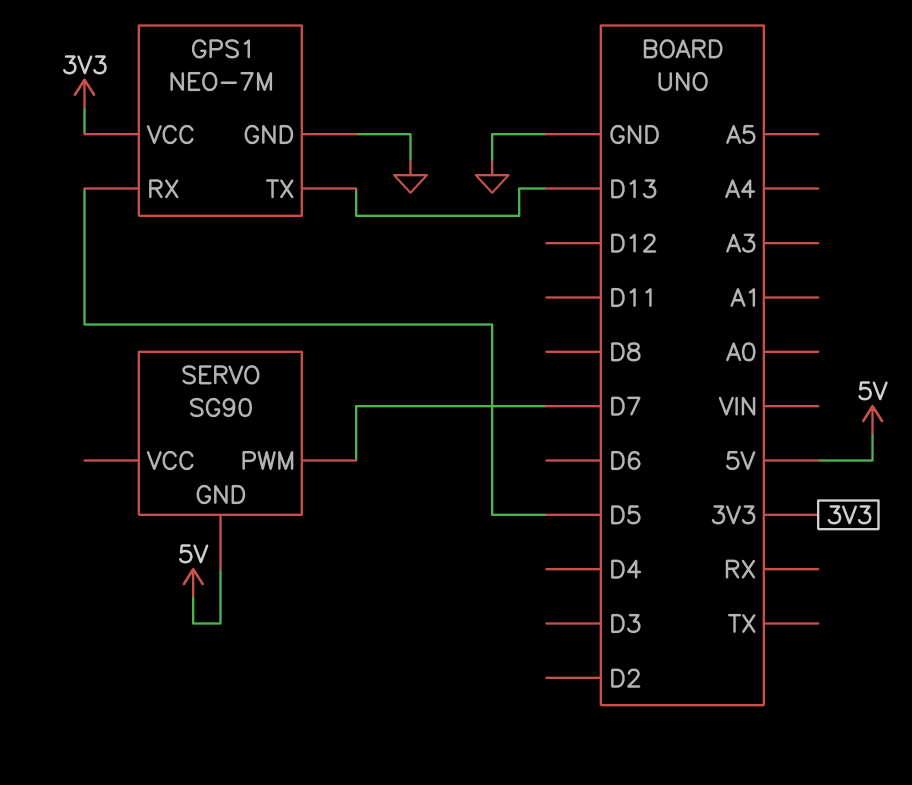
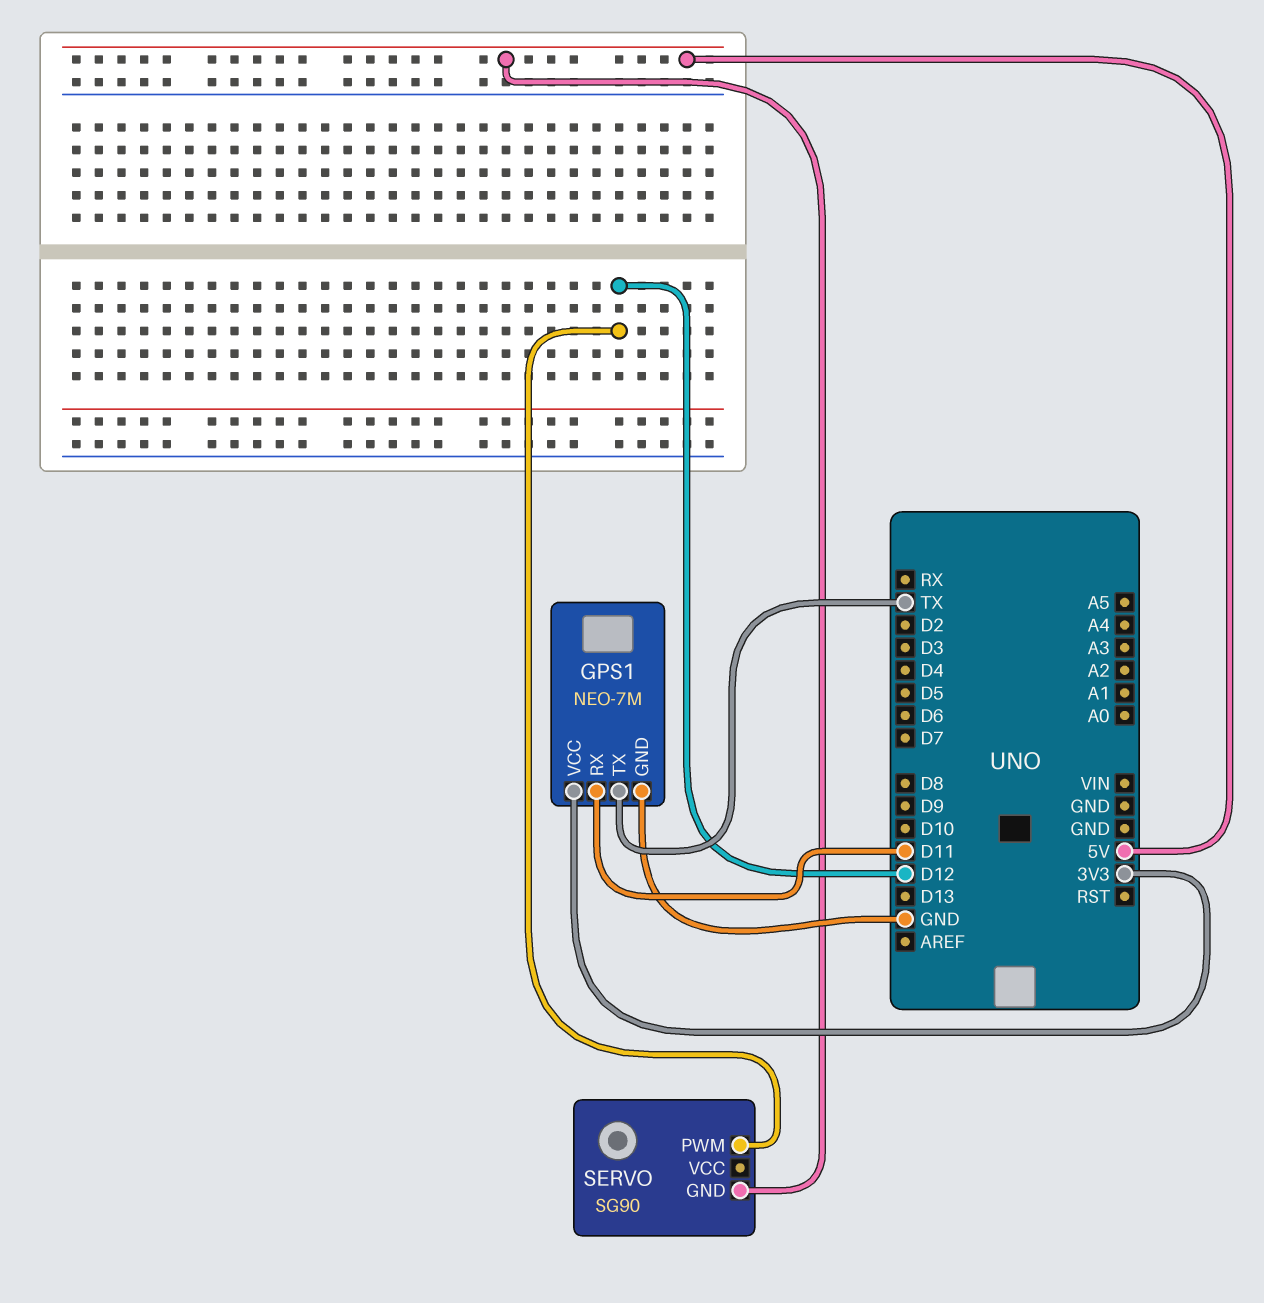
GPS1 pin RX: D5 -> D11
GPS1 pin TX: D13 -> TX
SERVO pin PWM: D7 -> D12

